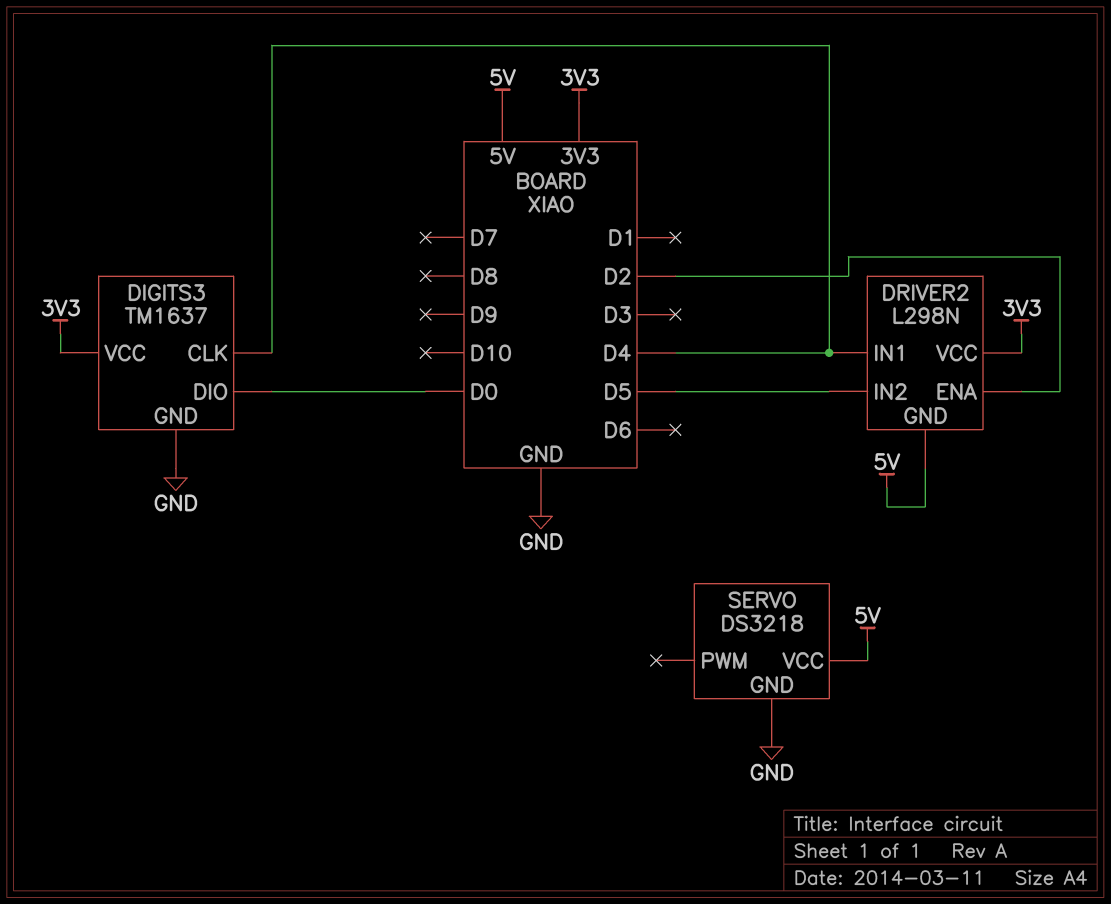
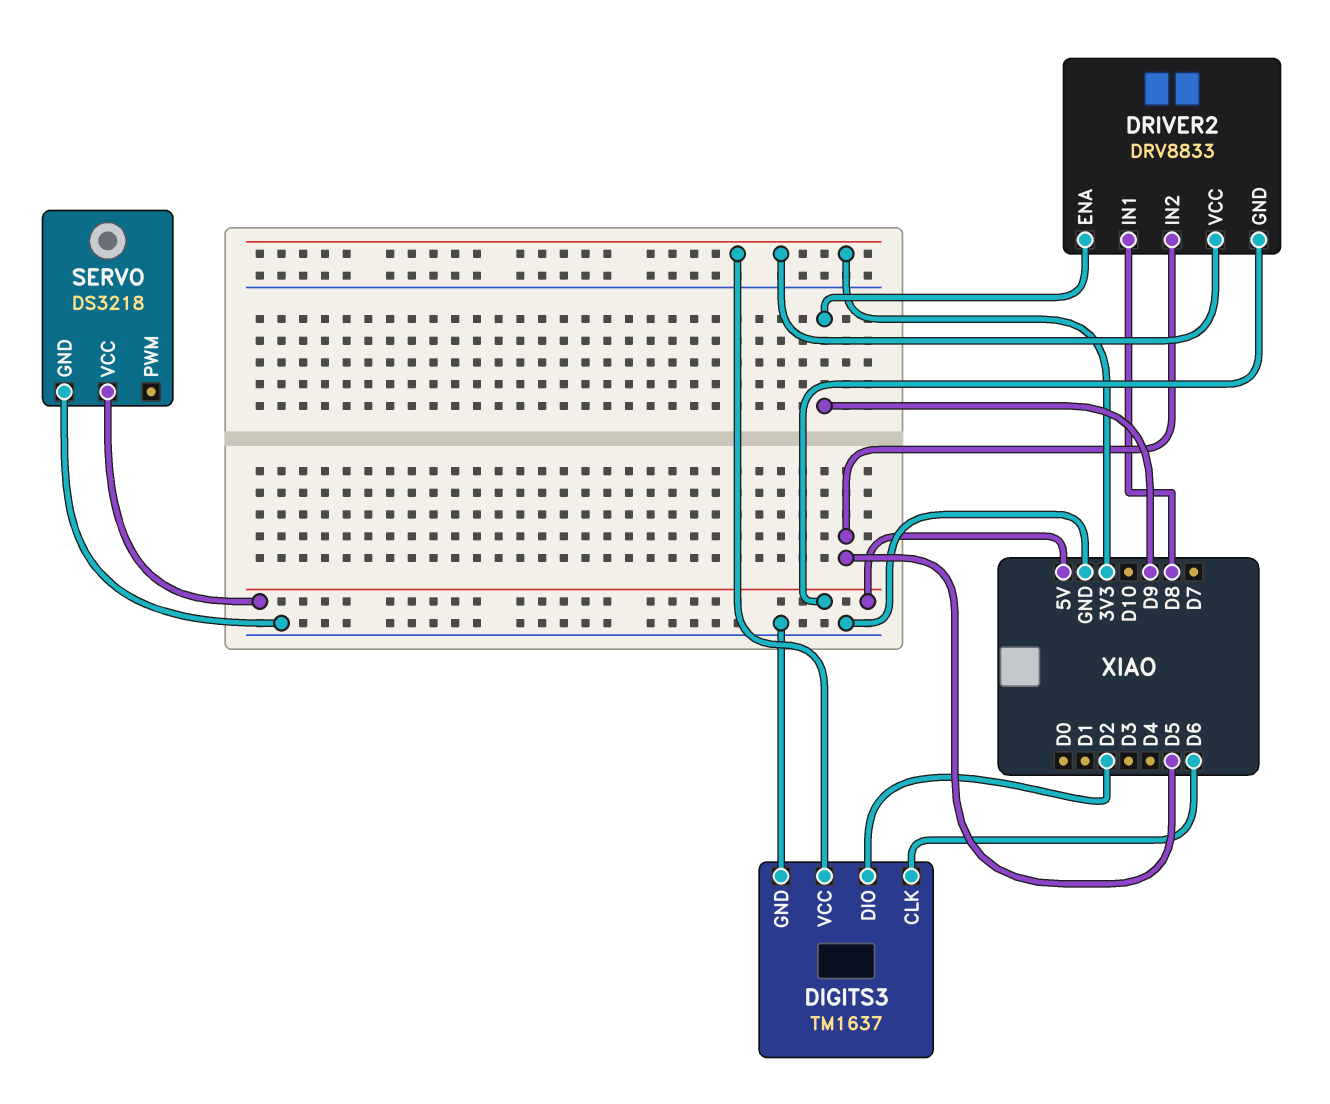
DIGITS3 pin CLK: D4 -> D6
DIGITS3 pin DIO: D0 -> D2
DRIVER2: L298N -> DRV8833
DRIVER2 pin ENA: D2 -> D9
DRIVER2 pin IN1: D4 -> D8

